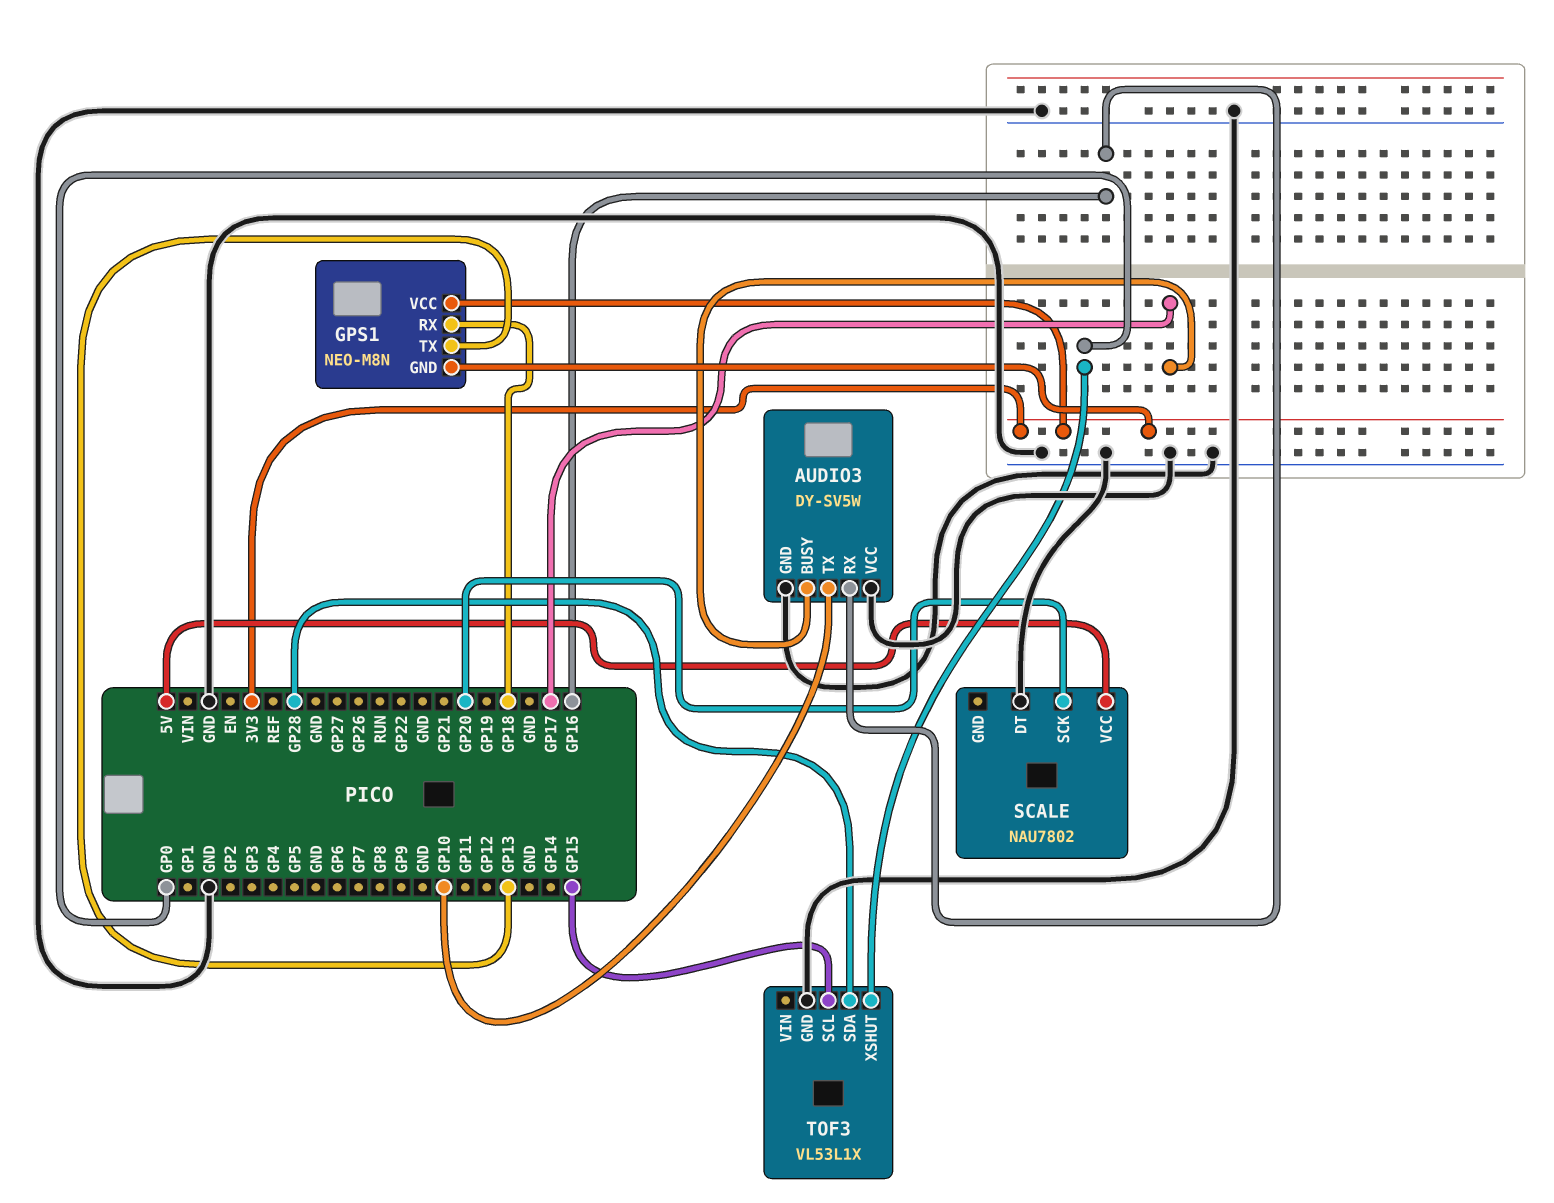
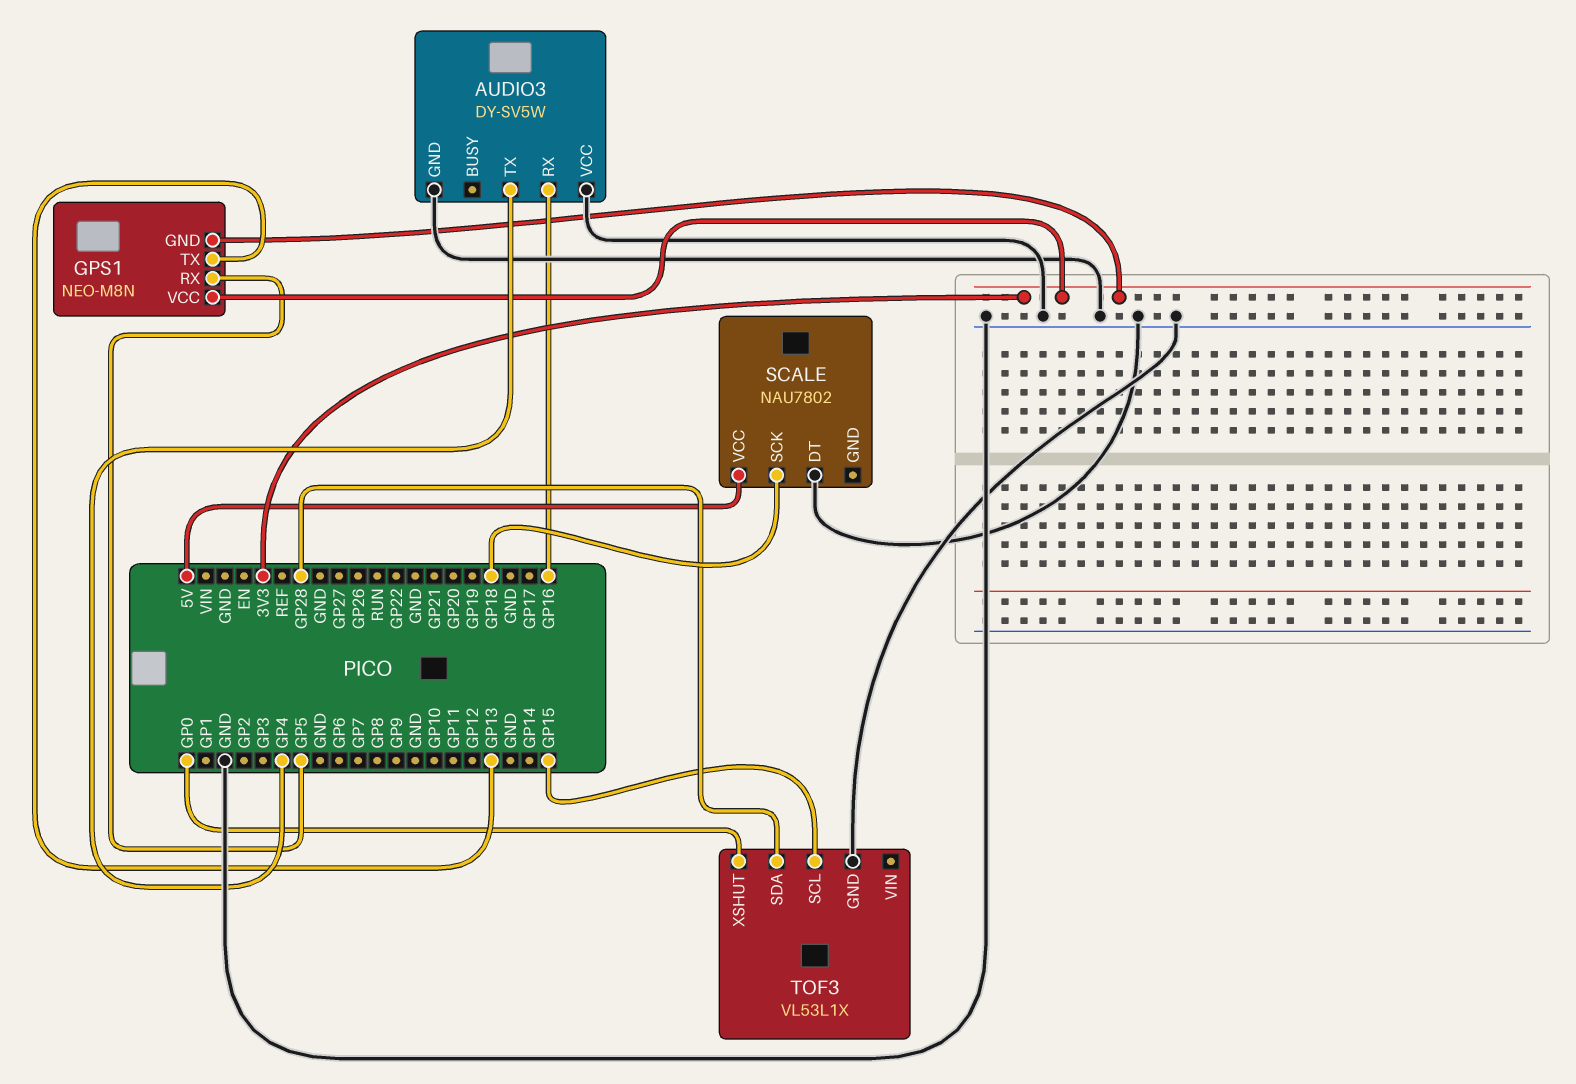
AUDIO3 pin BUSY: GP17 -> none
AUDIO3 pin TX: GP10 -> GP4
GPS1 pin RX: GP18 -> GP5
SCALE pin SCK: GP20 -> GP18

